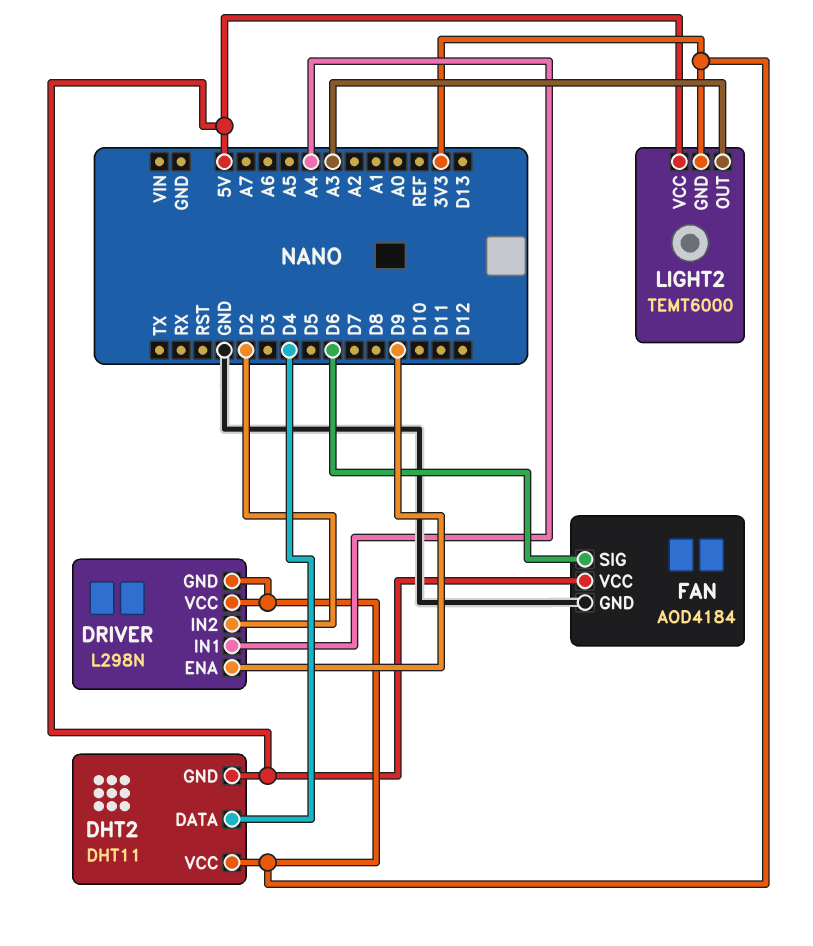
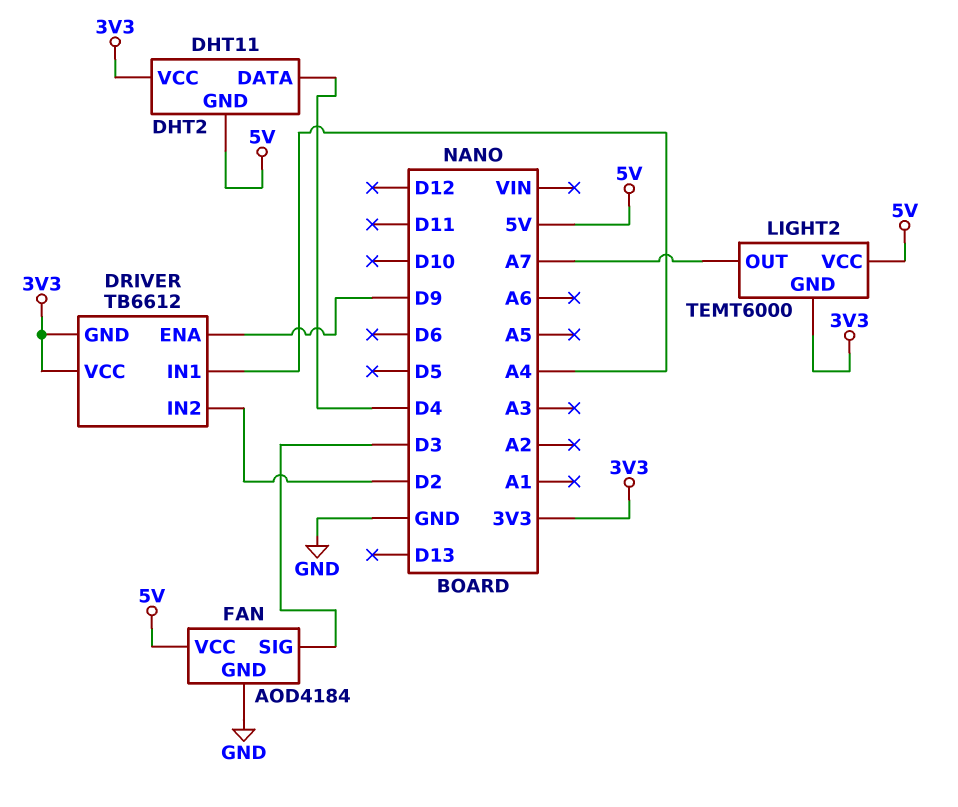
DRIVER: L298N -> TB6612
FAN pin SIG: D6 -> D3
LIGHT2 pin OUT: A3 -> A7

